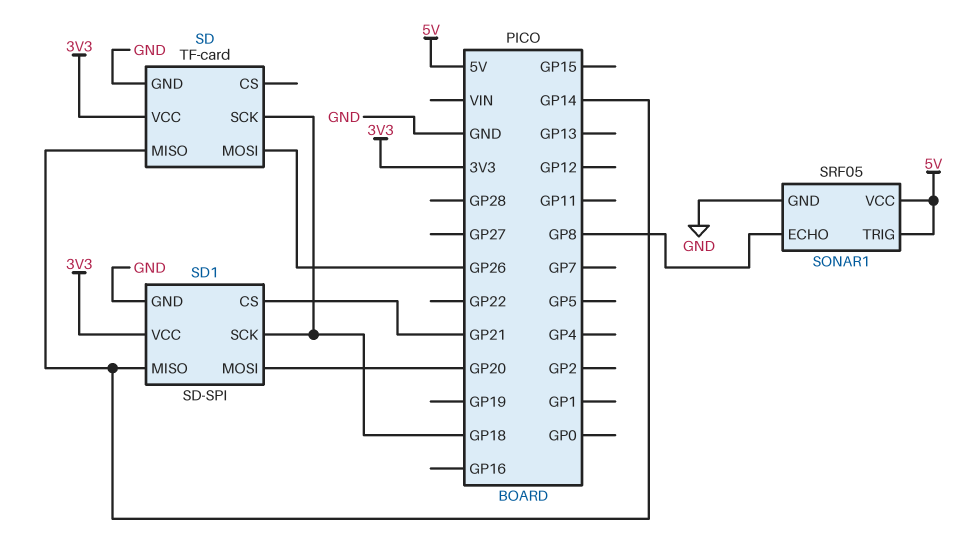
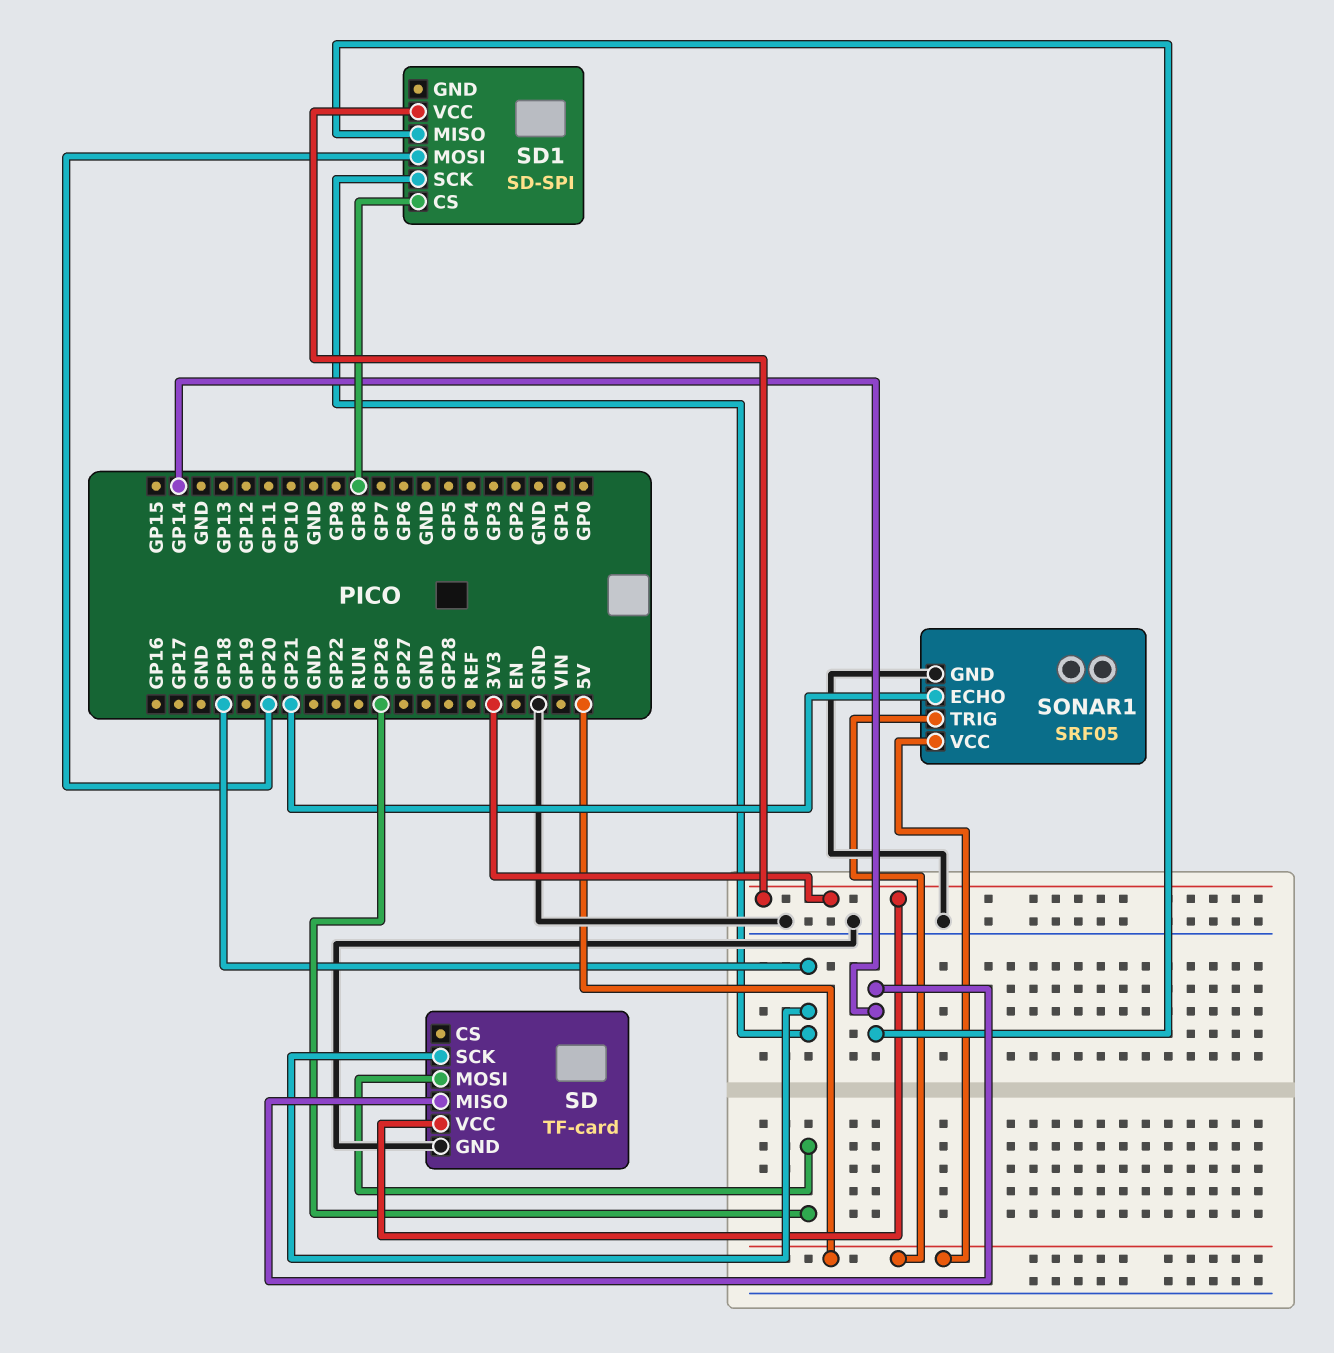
SD1 pin CS: GP21 -> GP8
SD1 pin GND: GND -> none
SONAR1 pin ECHO: GP8 -> GP21

